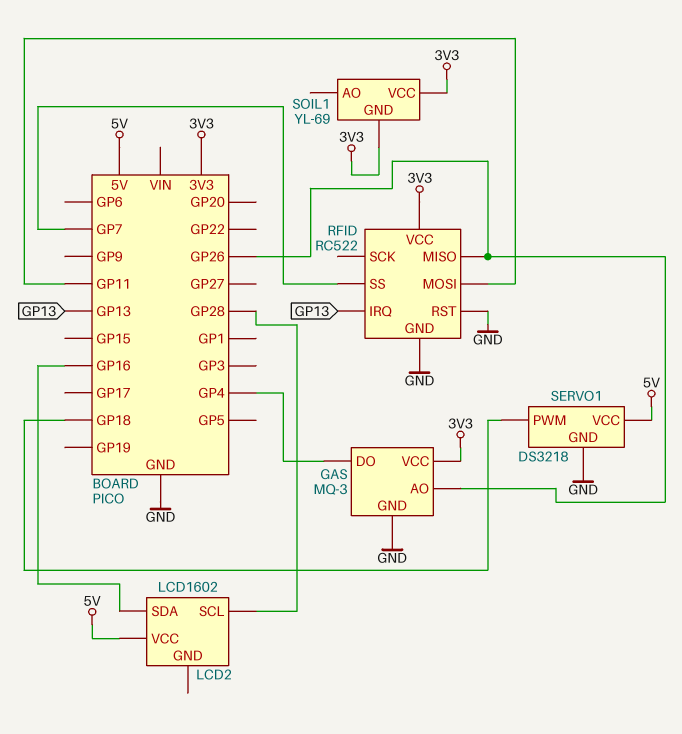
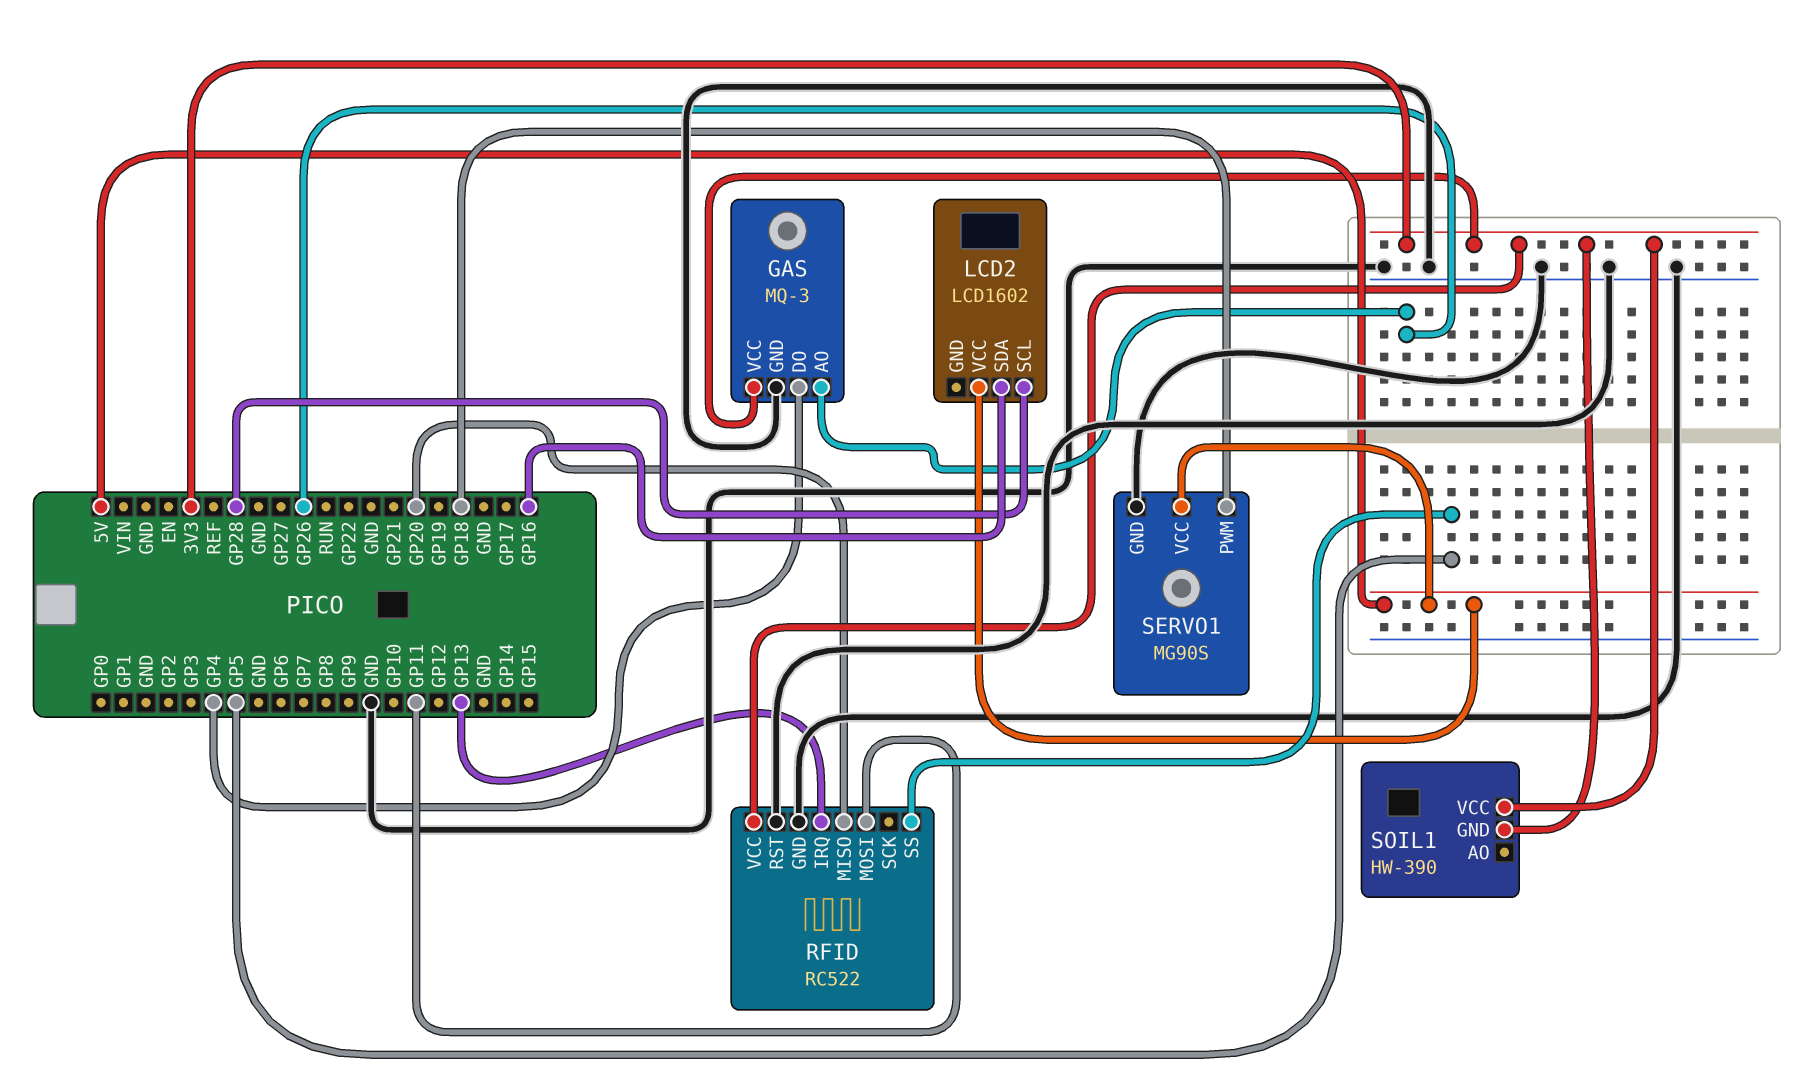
RFID pin MISO: GP26 -> GP20
RFID pin SS: GP7 -> GP5
SERVO1: DS3218 -> MG90S
SOIL1: YL-69 -> HW-390

